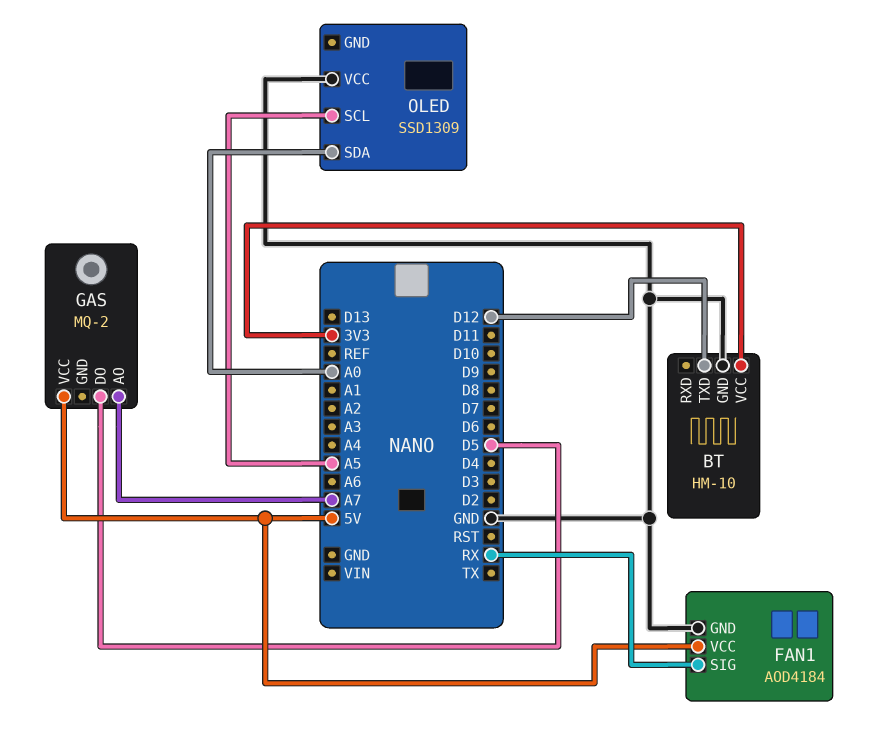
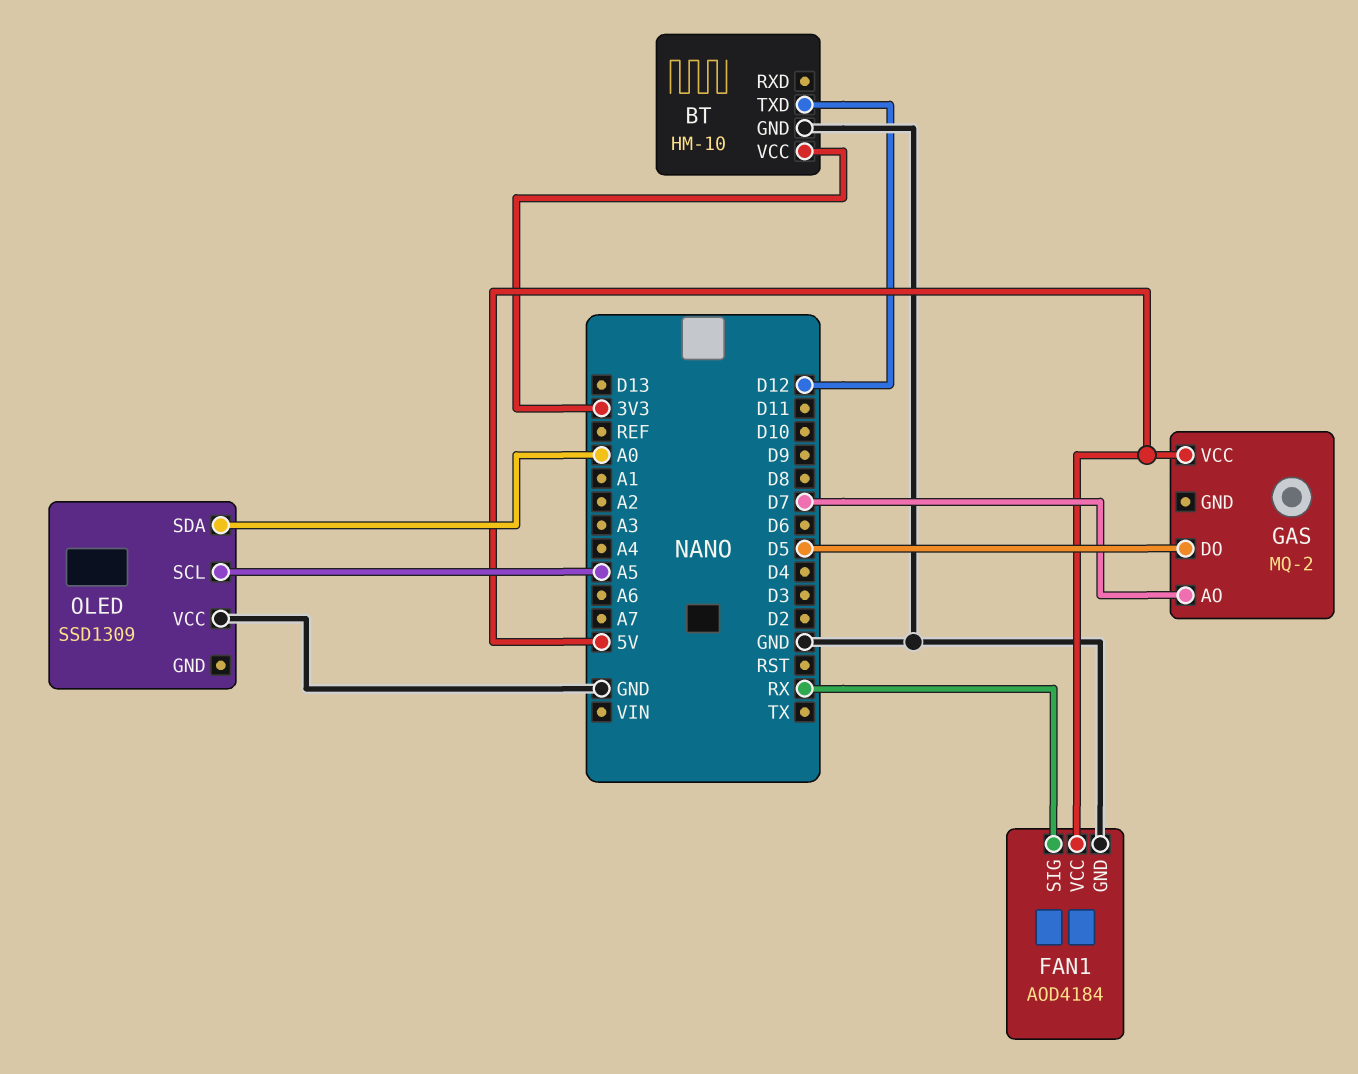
GAS pin AO: A7 -> D7

